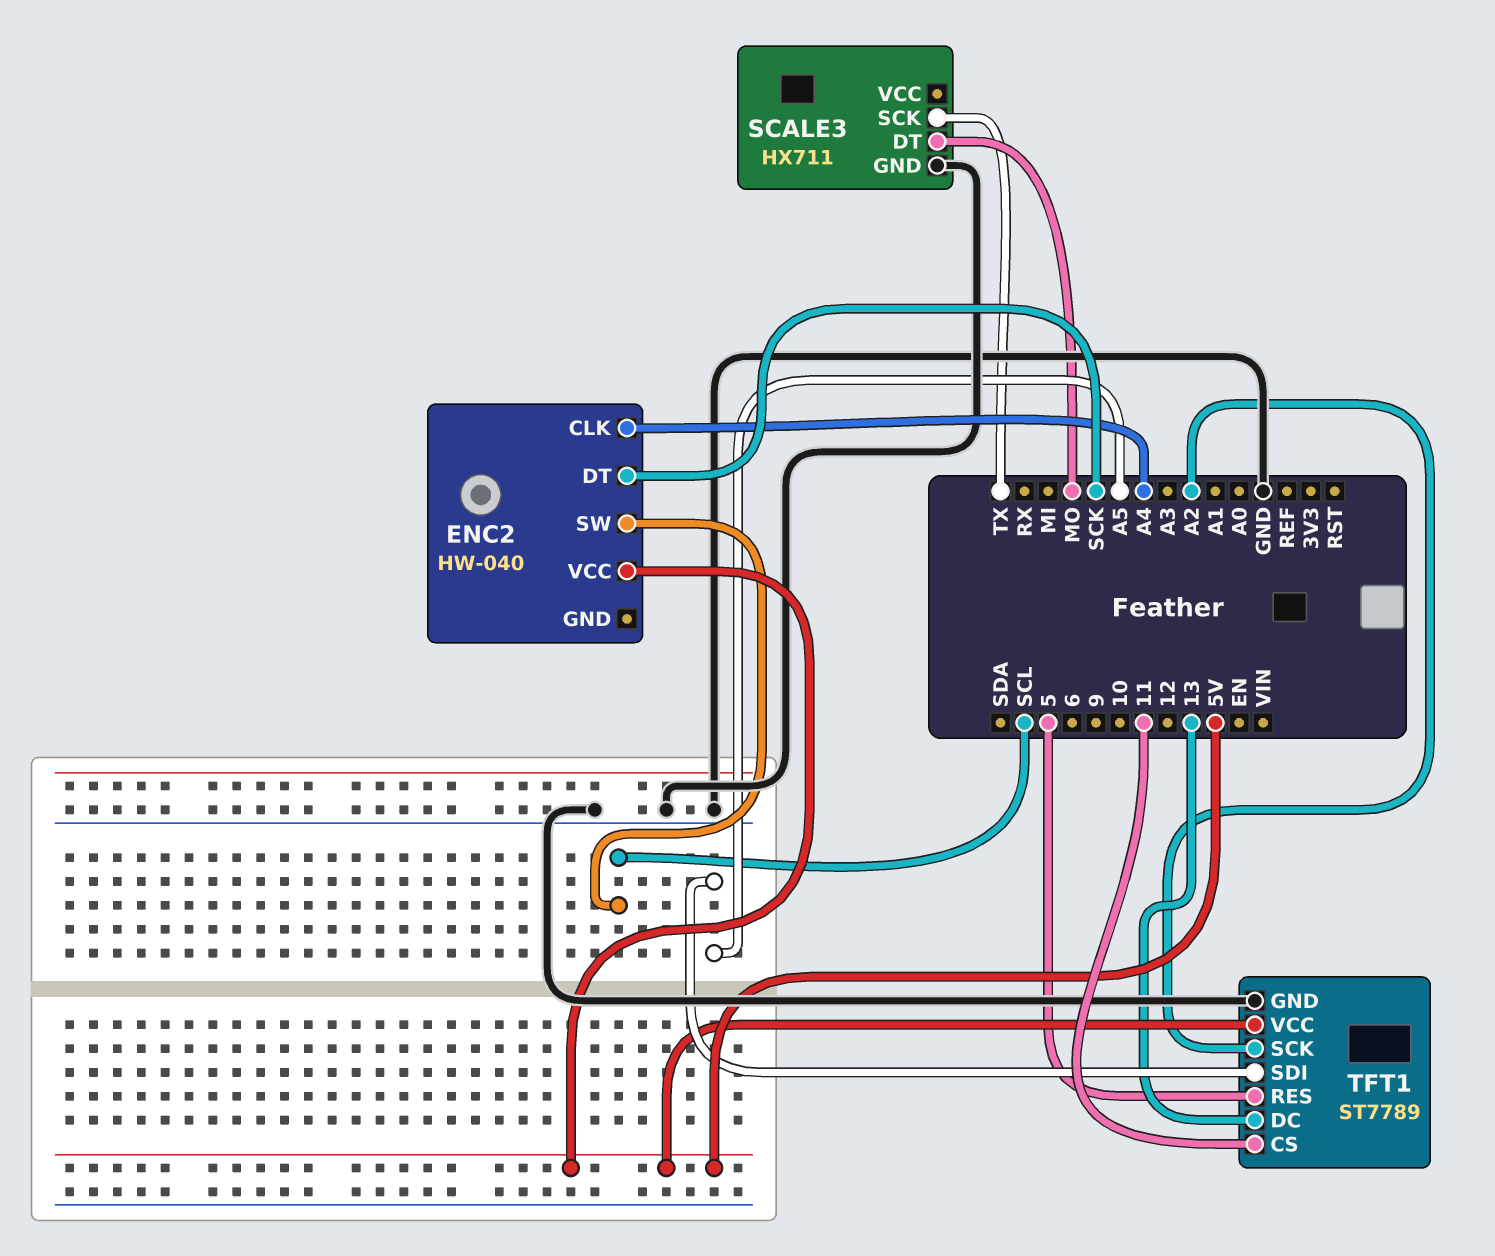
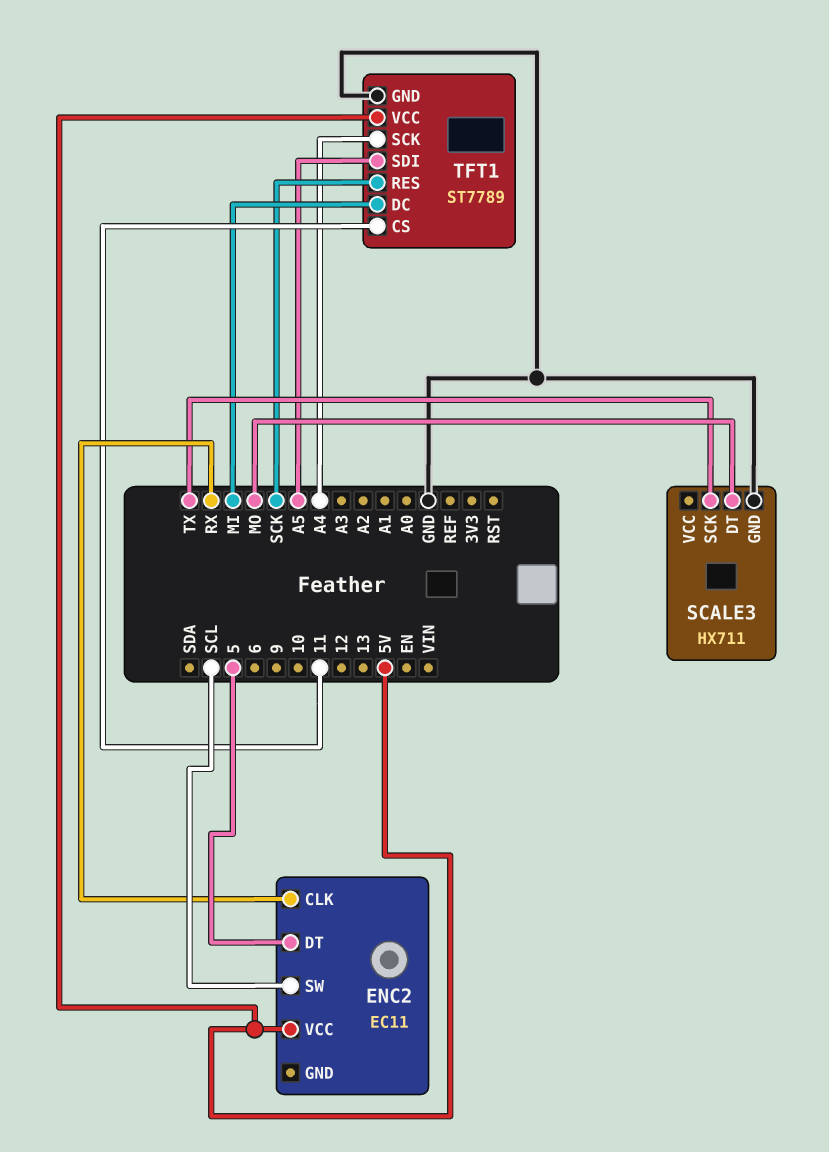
ENC2: HW-040 -> EC11
ENC2 pin CLK: A4 -> RX
ENC2 pin DT: SCK -> 5
TFT1 pin DC: 13 -> MI
TFT1 pin RES: 5 -> SCK
TFT1 pin SCK: A2 -> A4

